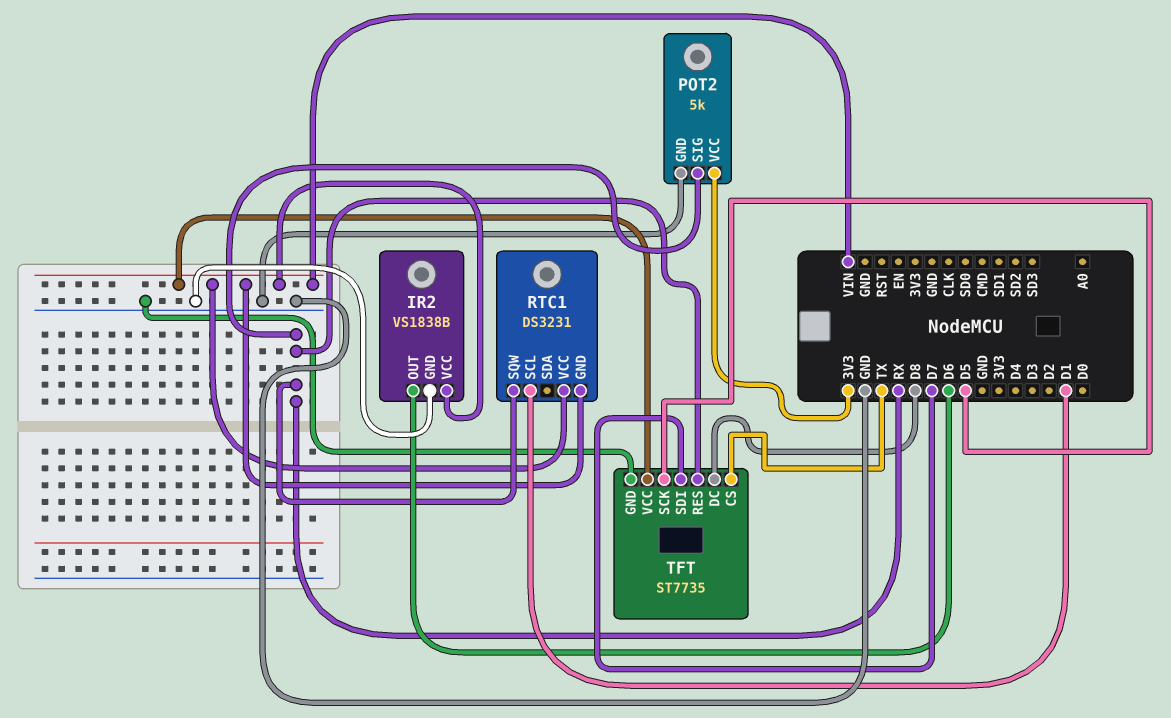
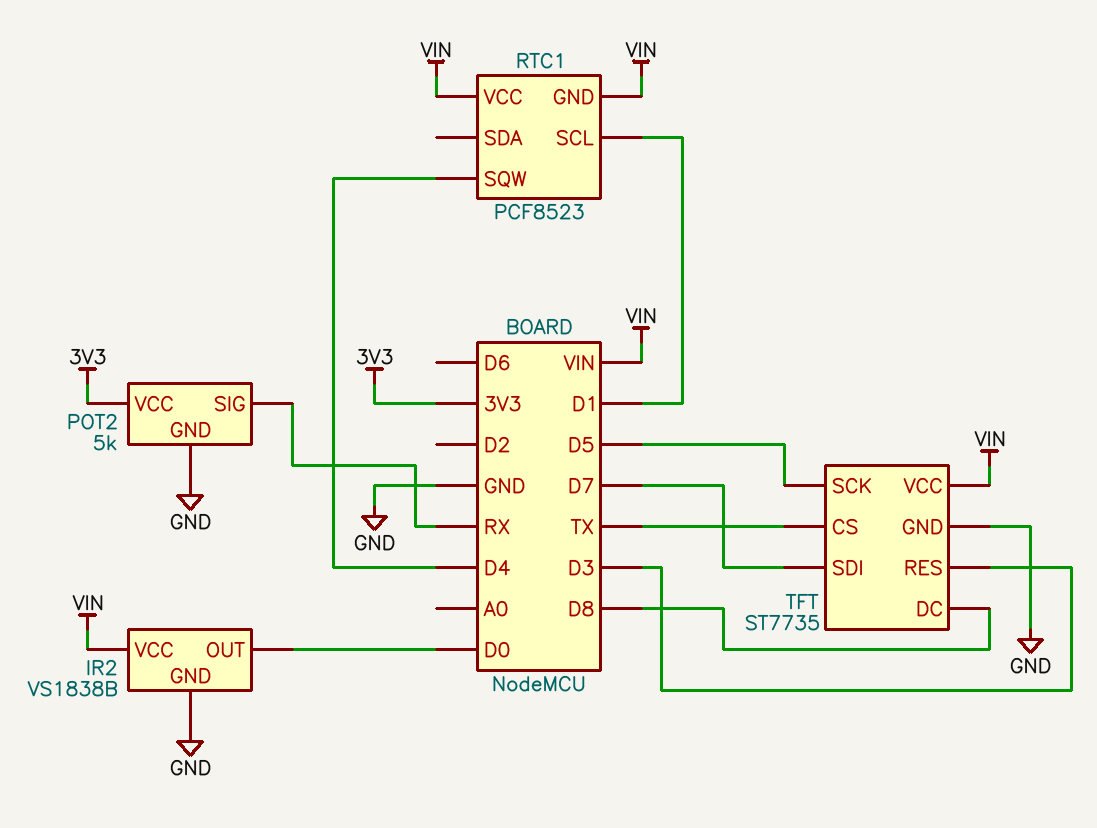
IR2 pin OUT: D6 -> D0
RTC1: DS3231 -> PCF8523
RTC1 pin SQW: RX -> D4
TFT pin RES: RX -> D3

